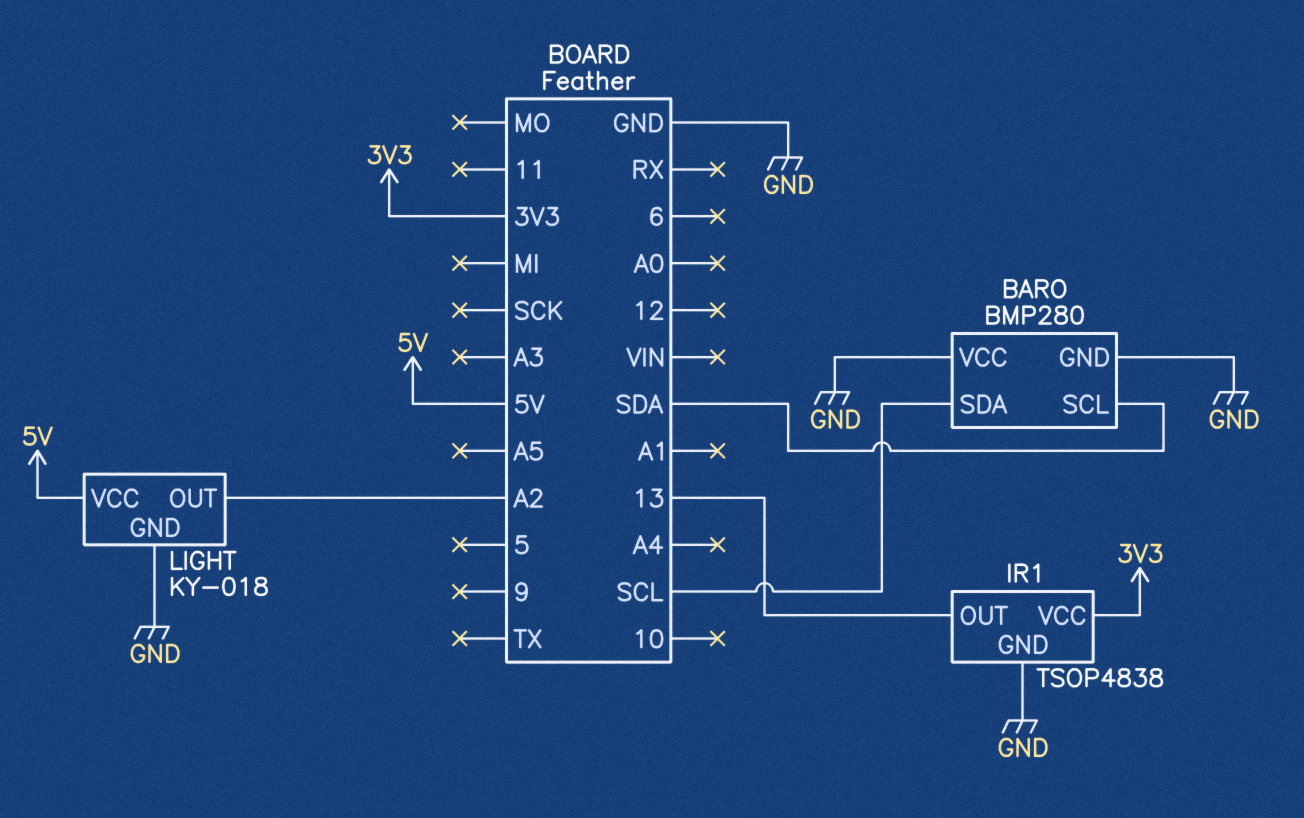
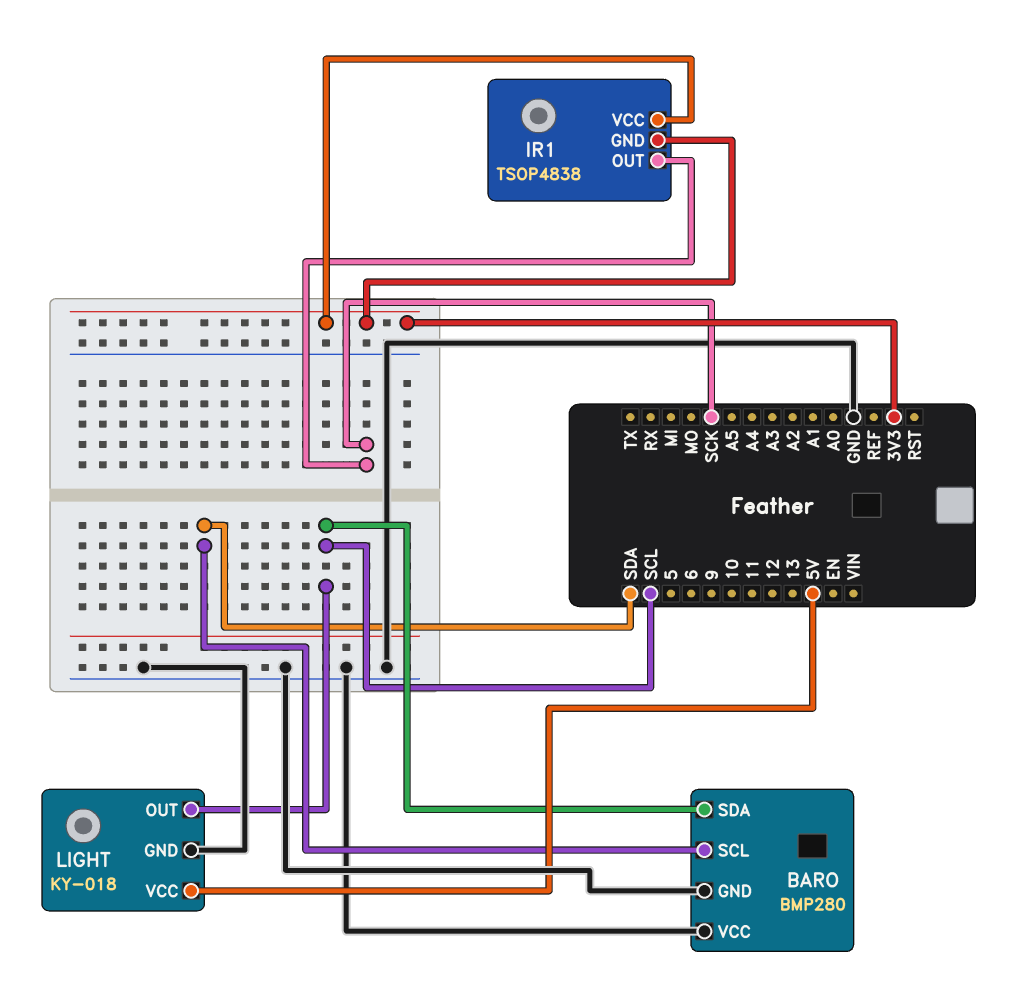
IR1 pin GND: GND -> 3V3
IR1 pin OUT: 13 -> SCK
LIGHT pin OUT: A2 -> SCL

